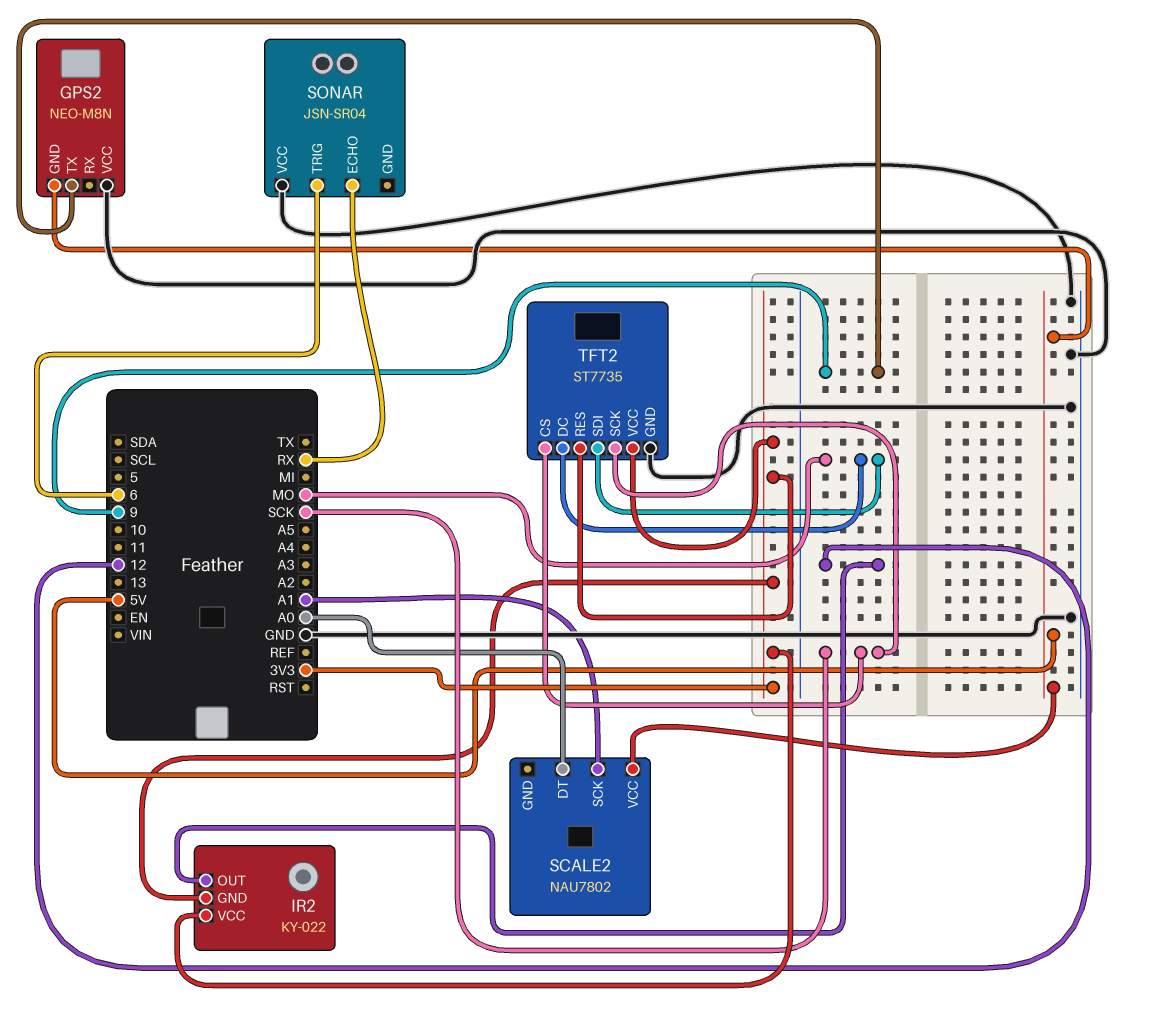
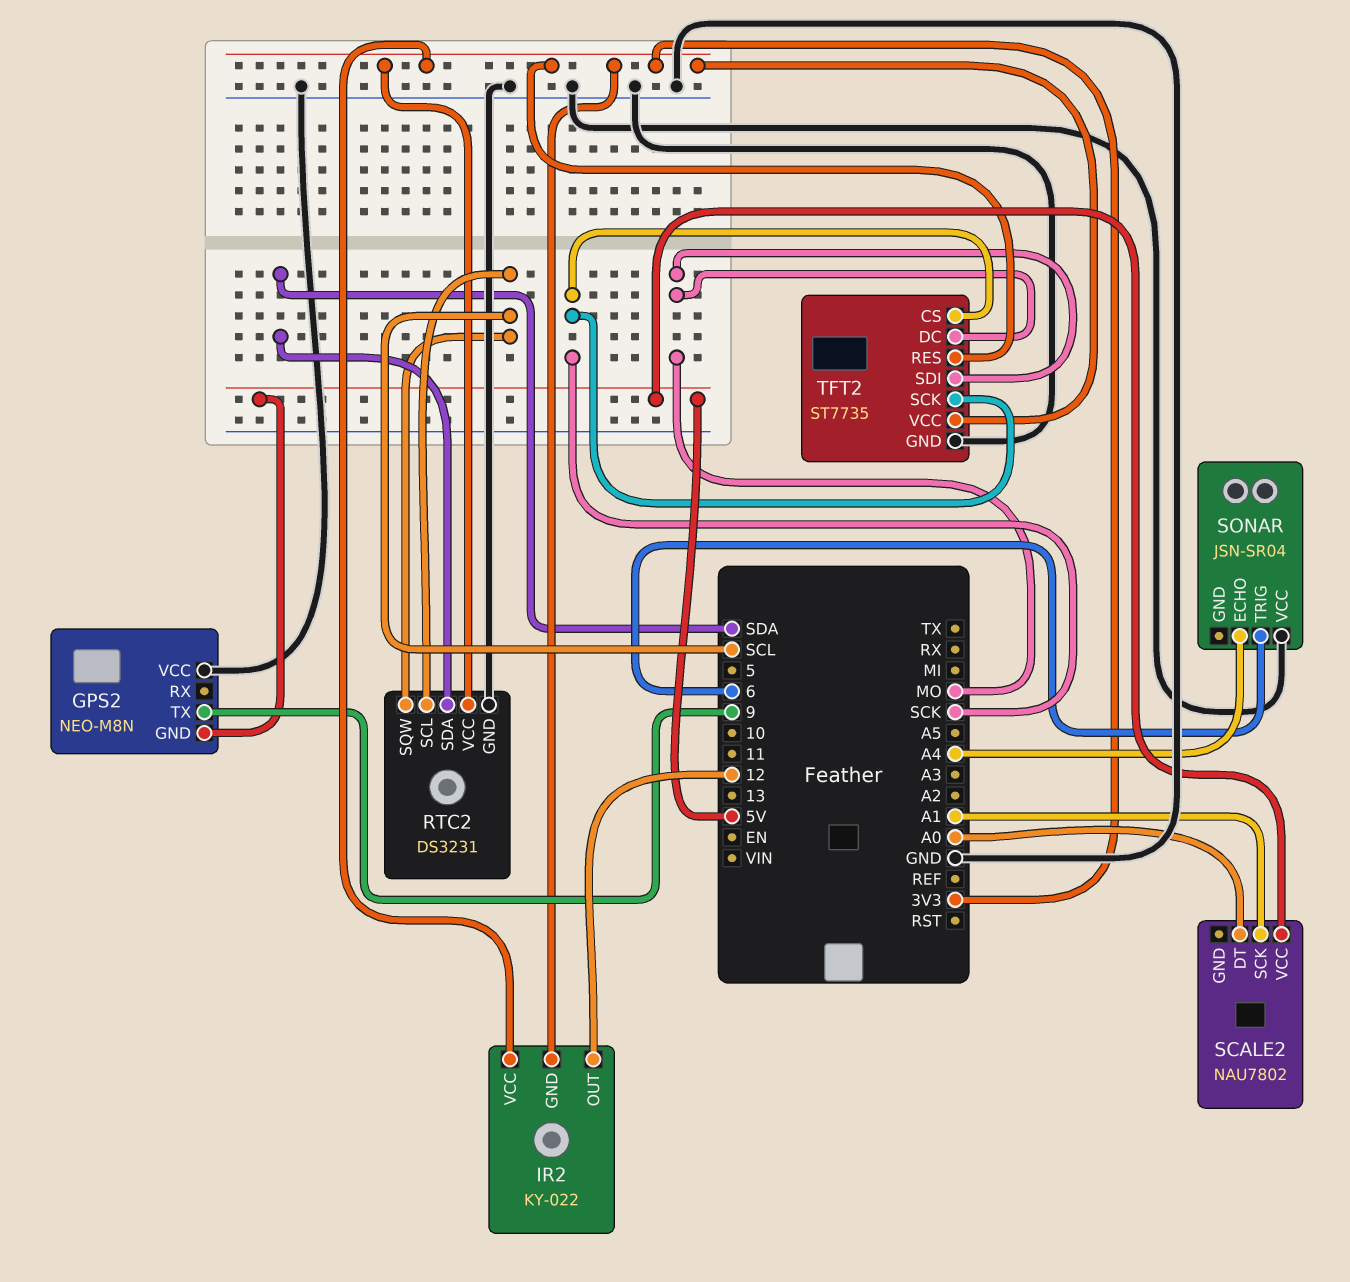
RTC2: none -> DS3231
RTC2 pin GND: none -> GND
RTC2 pin SCL: none -> SCL
RTC2 pin SDA: none -> SDA
RTC2 pin SQW: none -> SCL
RTC2 pin VCC: none -> 3V3
SONAR pin ECHO: RX -> A4

